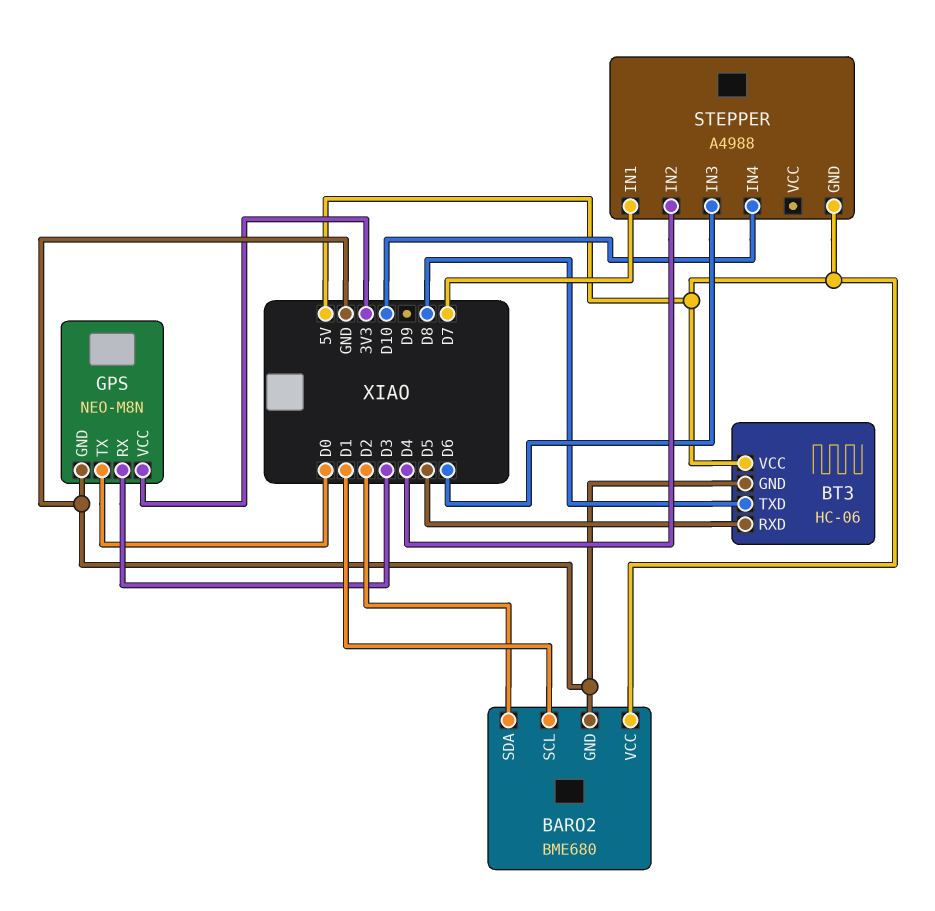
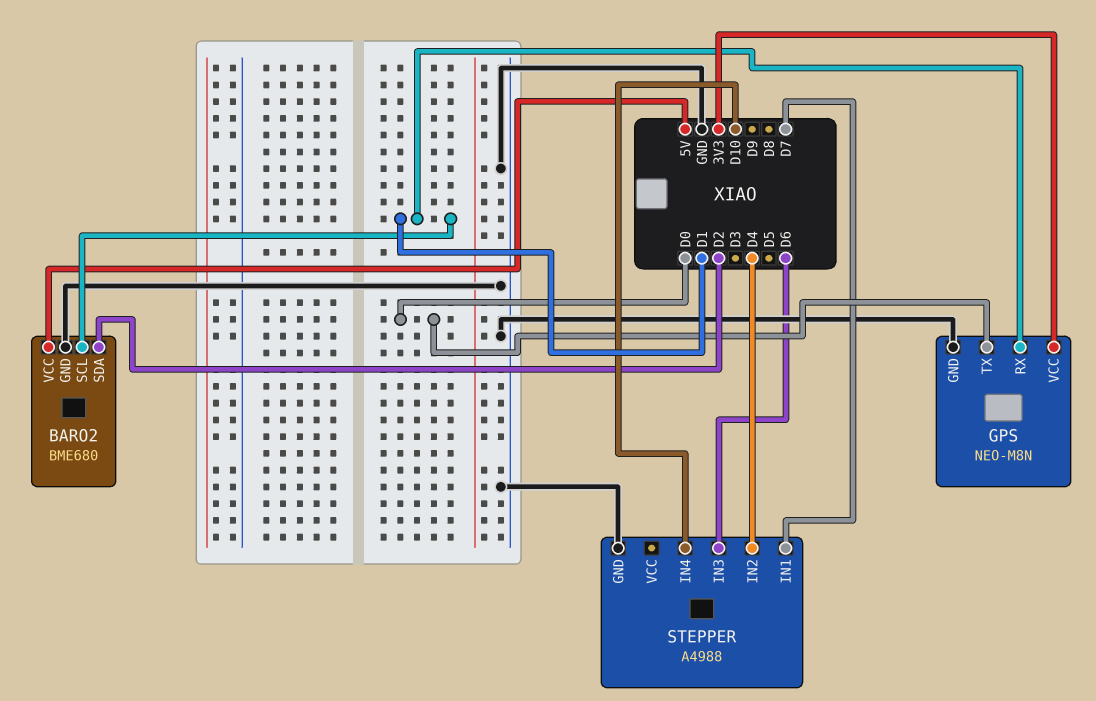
BT3: HC-06 -> none
BT3 pin GND: GND -> none
BT3 pin RXD: D5 -> none
BT3 pin TXD: D8 -> none
BT3 pin VCC: 5V -> none
GPS pin RX: D3 -> D1
STEPPER pin GND: 5V -> GND

